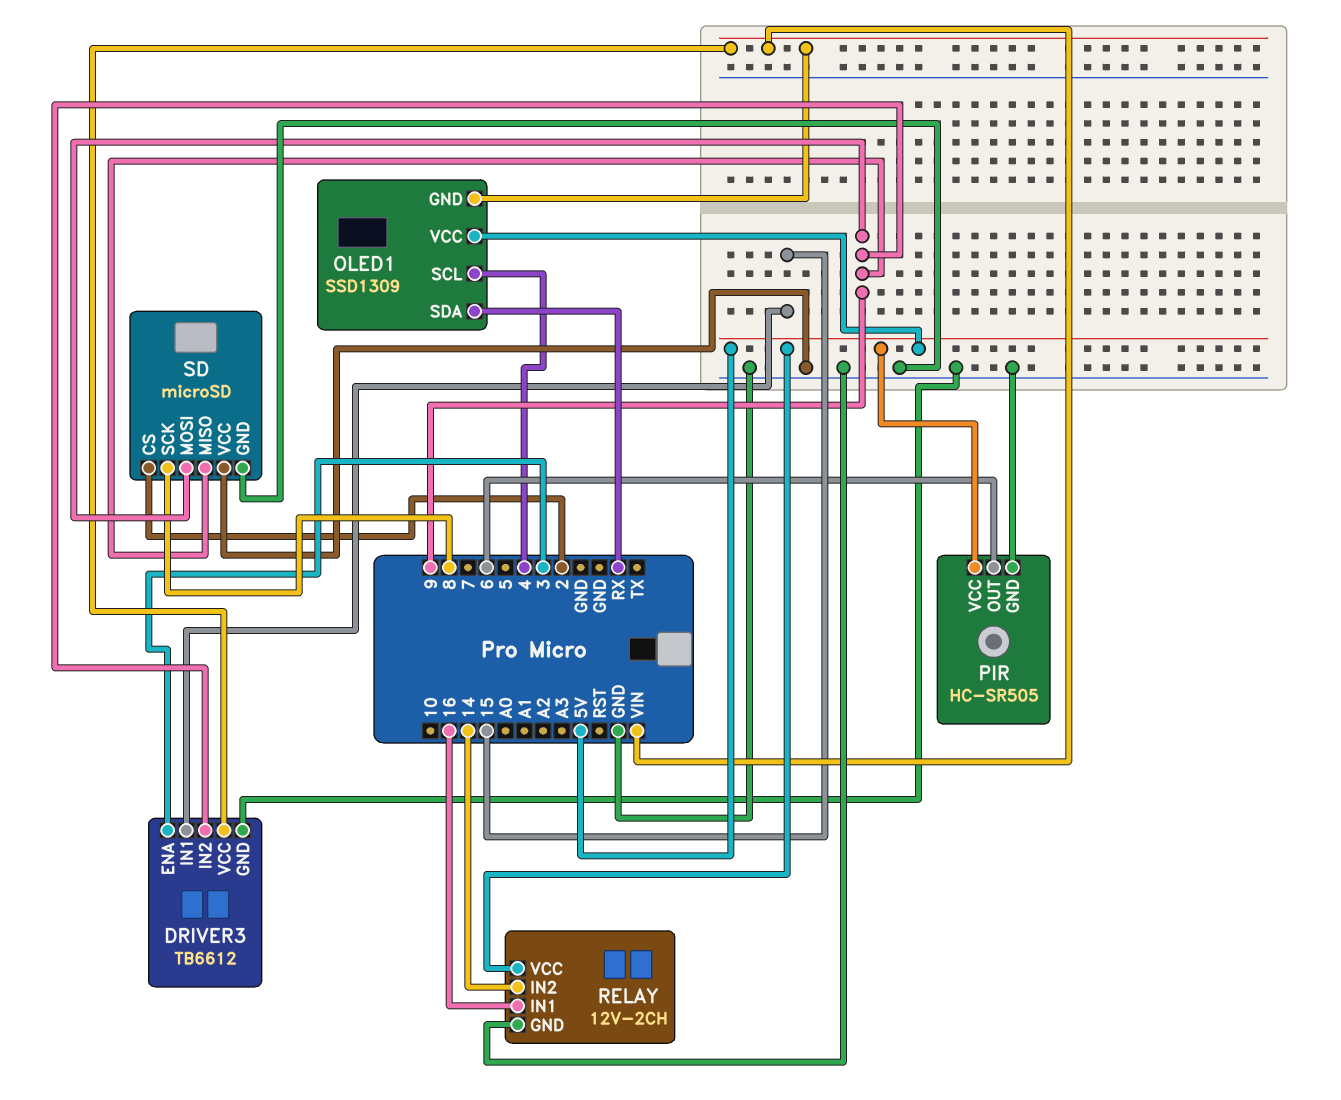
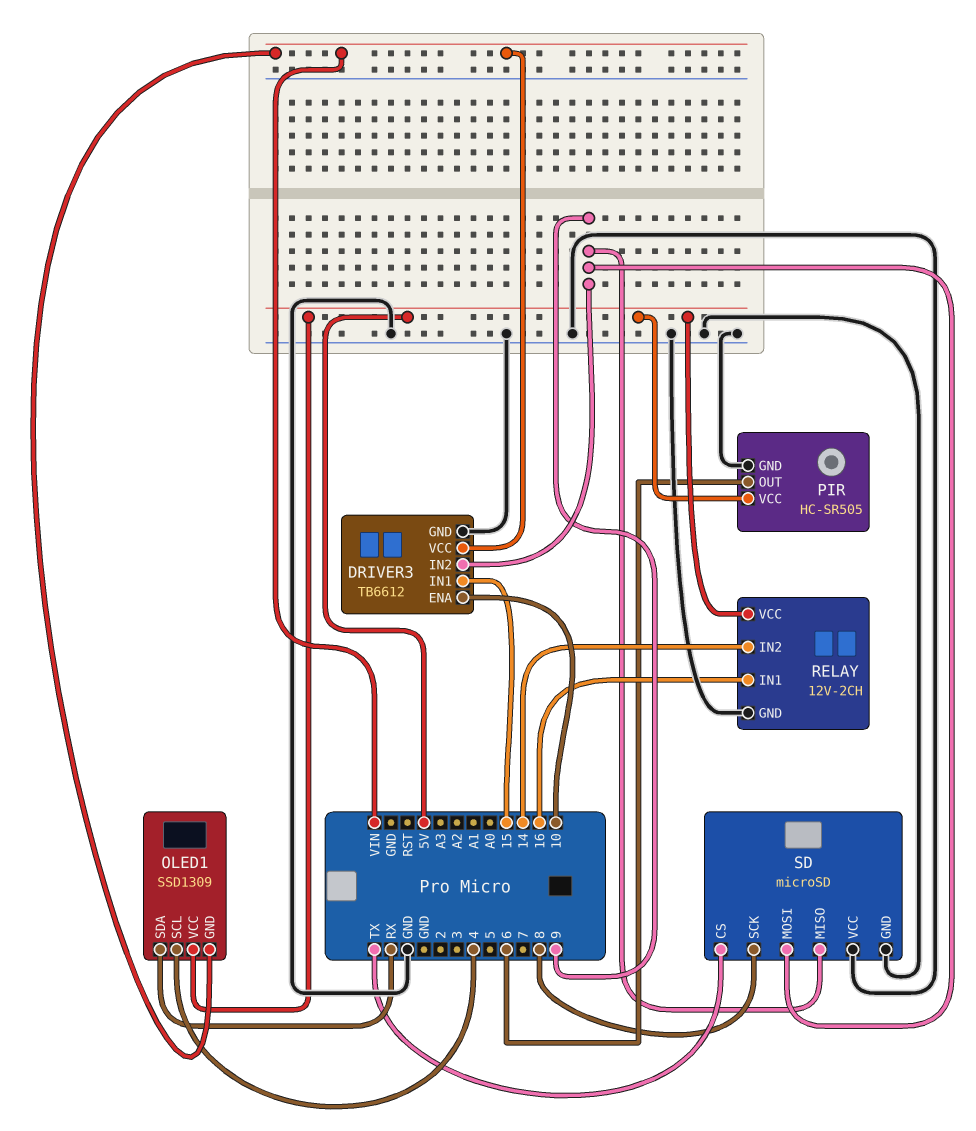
DRIVER3 pin ENA: 3 -> 10
SD pin CS: 2 -> TX

